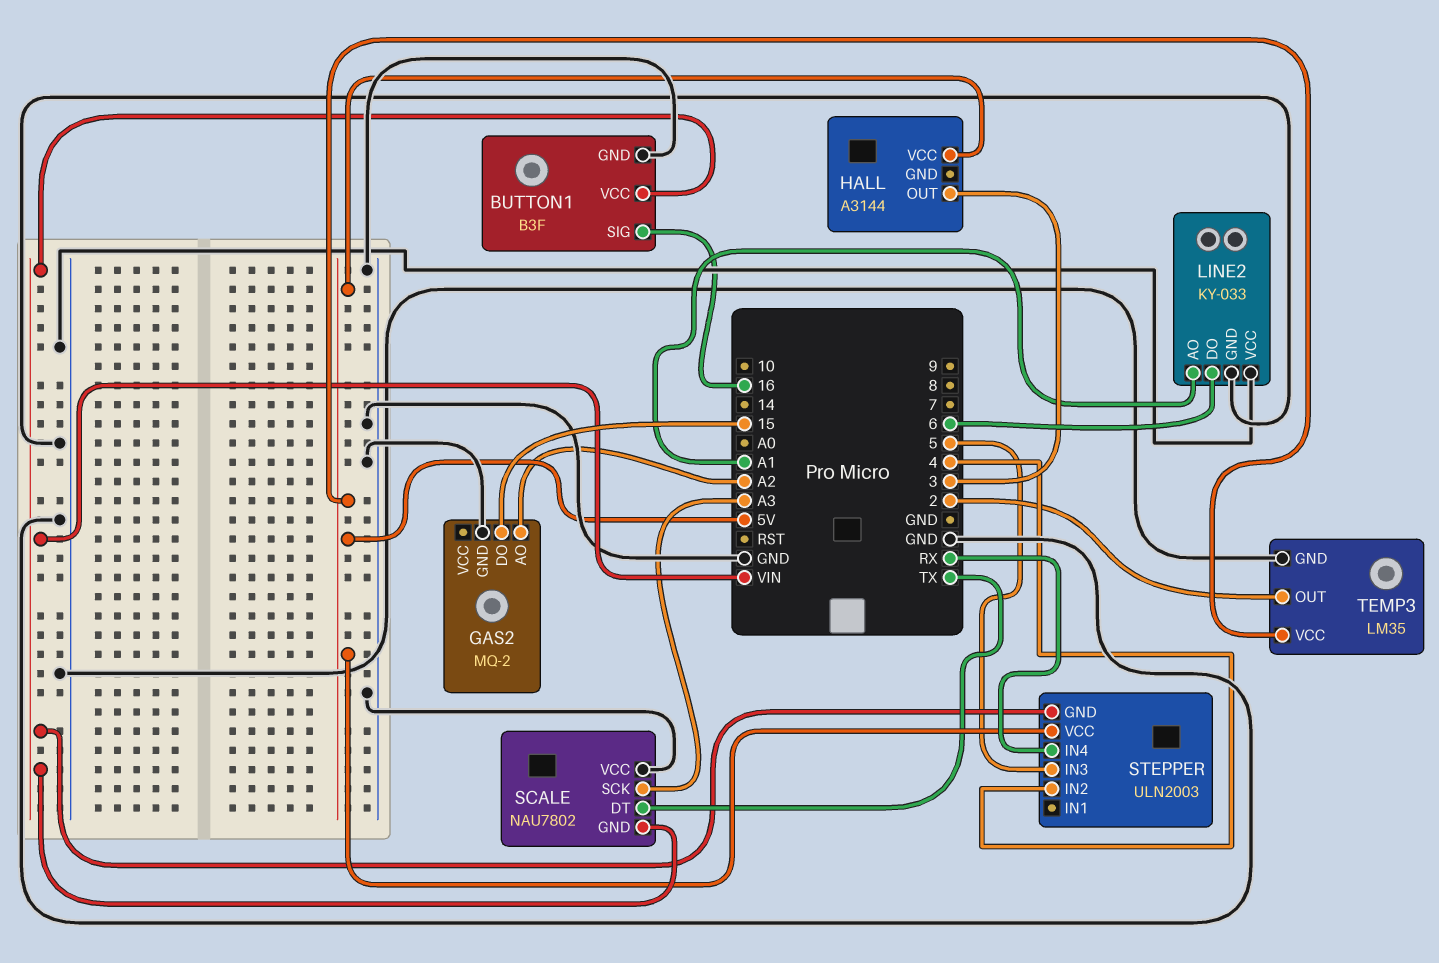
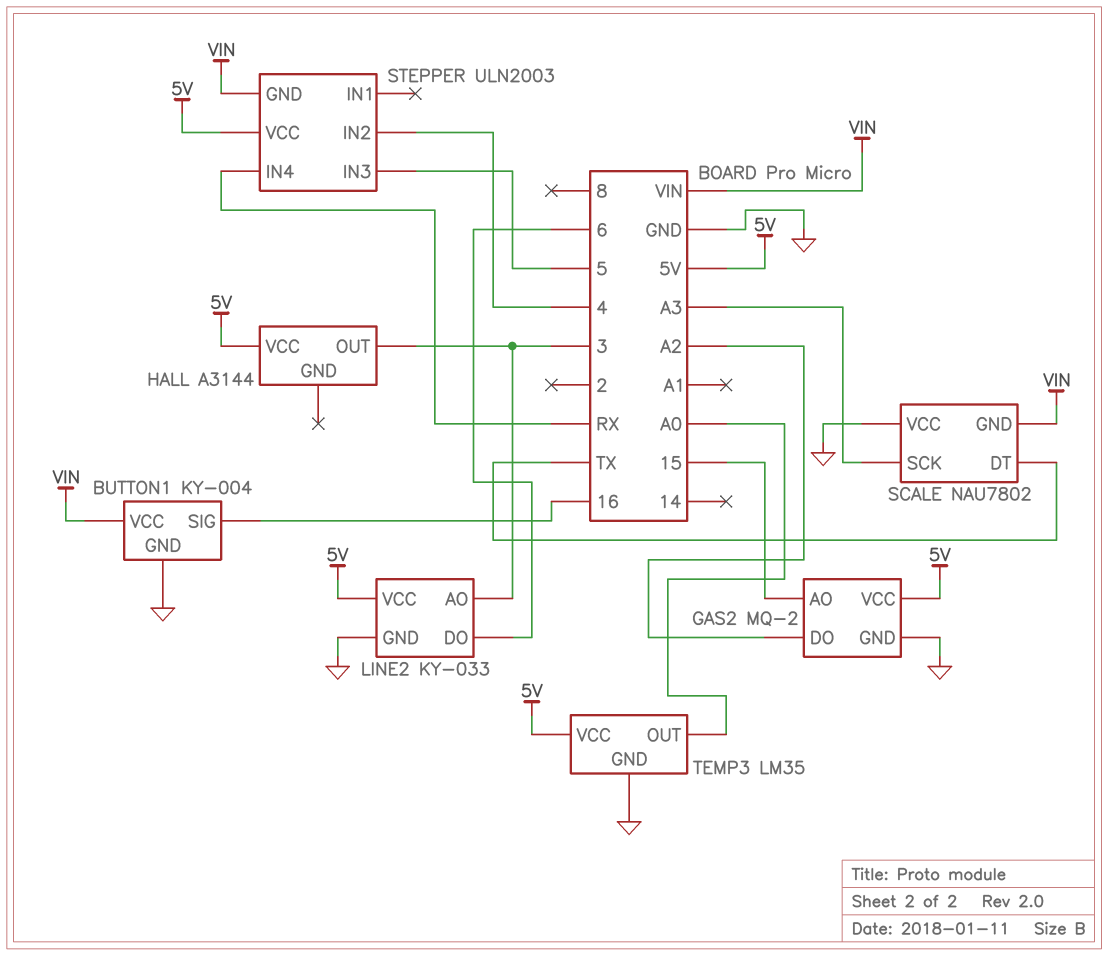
BUTTON1: B3F -> KY-004
GAS2 pin AO: A2 -> 15
GAS2 pin DO: 15 -> A2
GAS2 pin VCC: none -> 5V
LINE2 pin AO: A1 -> 3
LINE2 pin VCC: GND -> 5V
TEMP3 pin OUT: 2 -> A0

